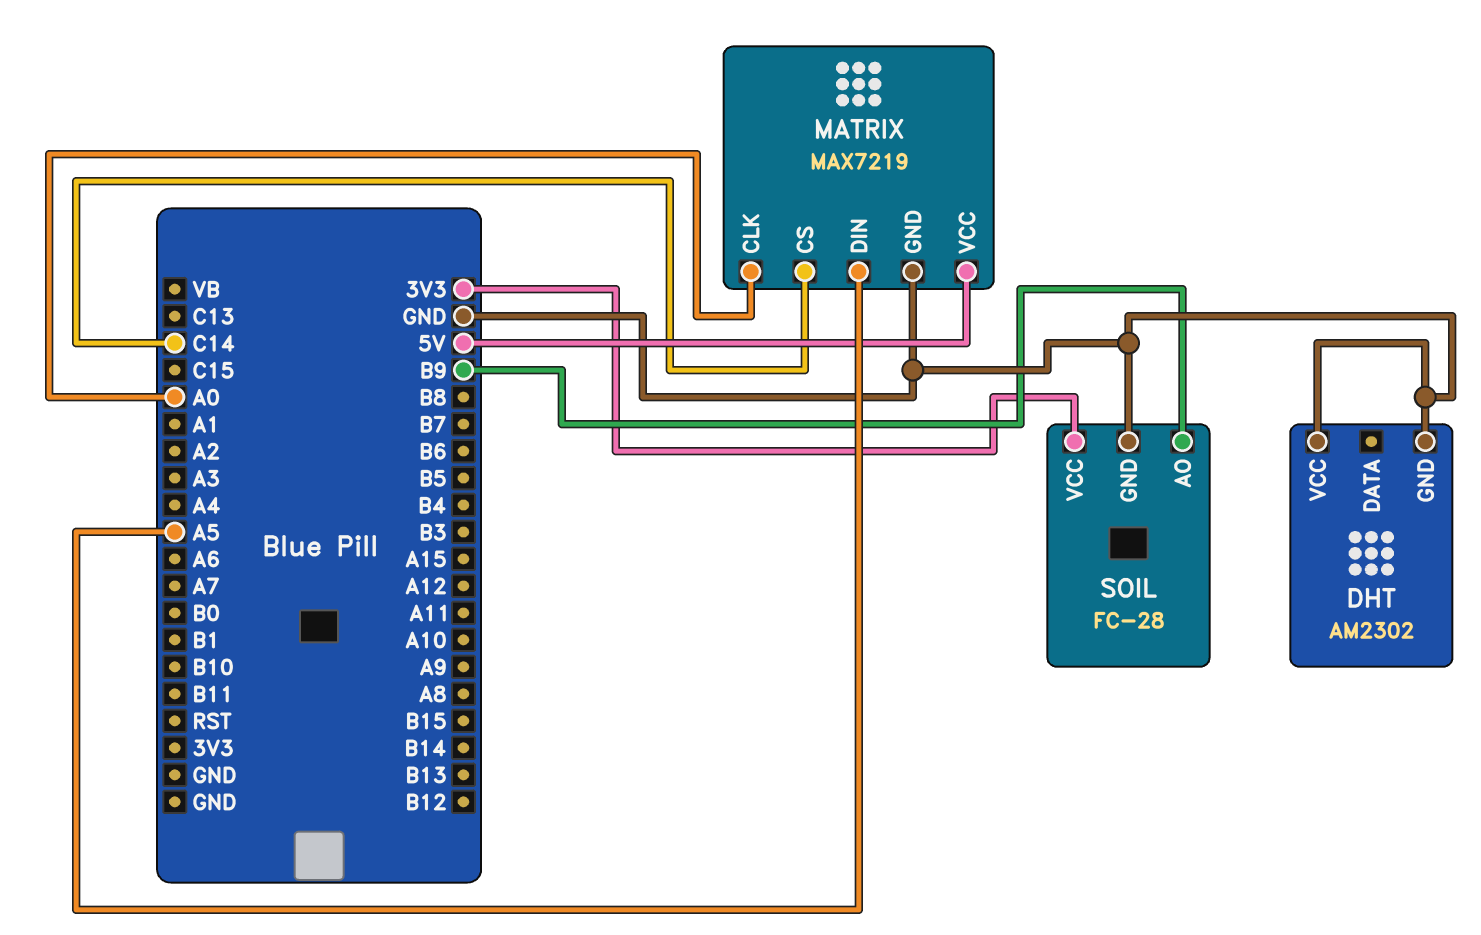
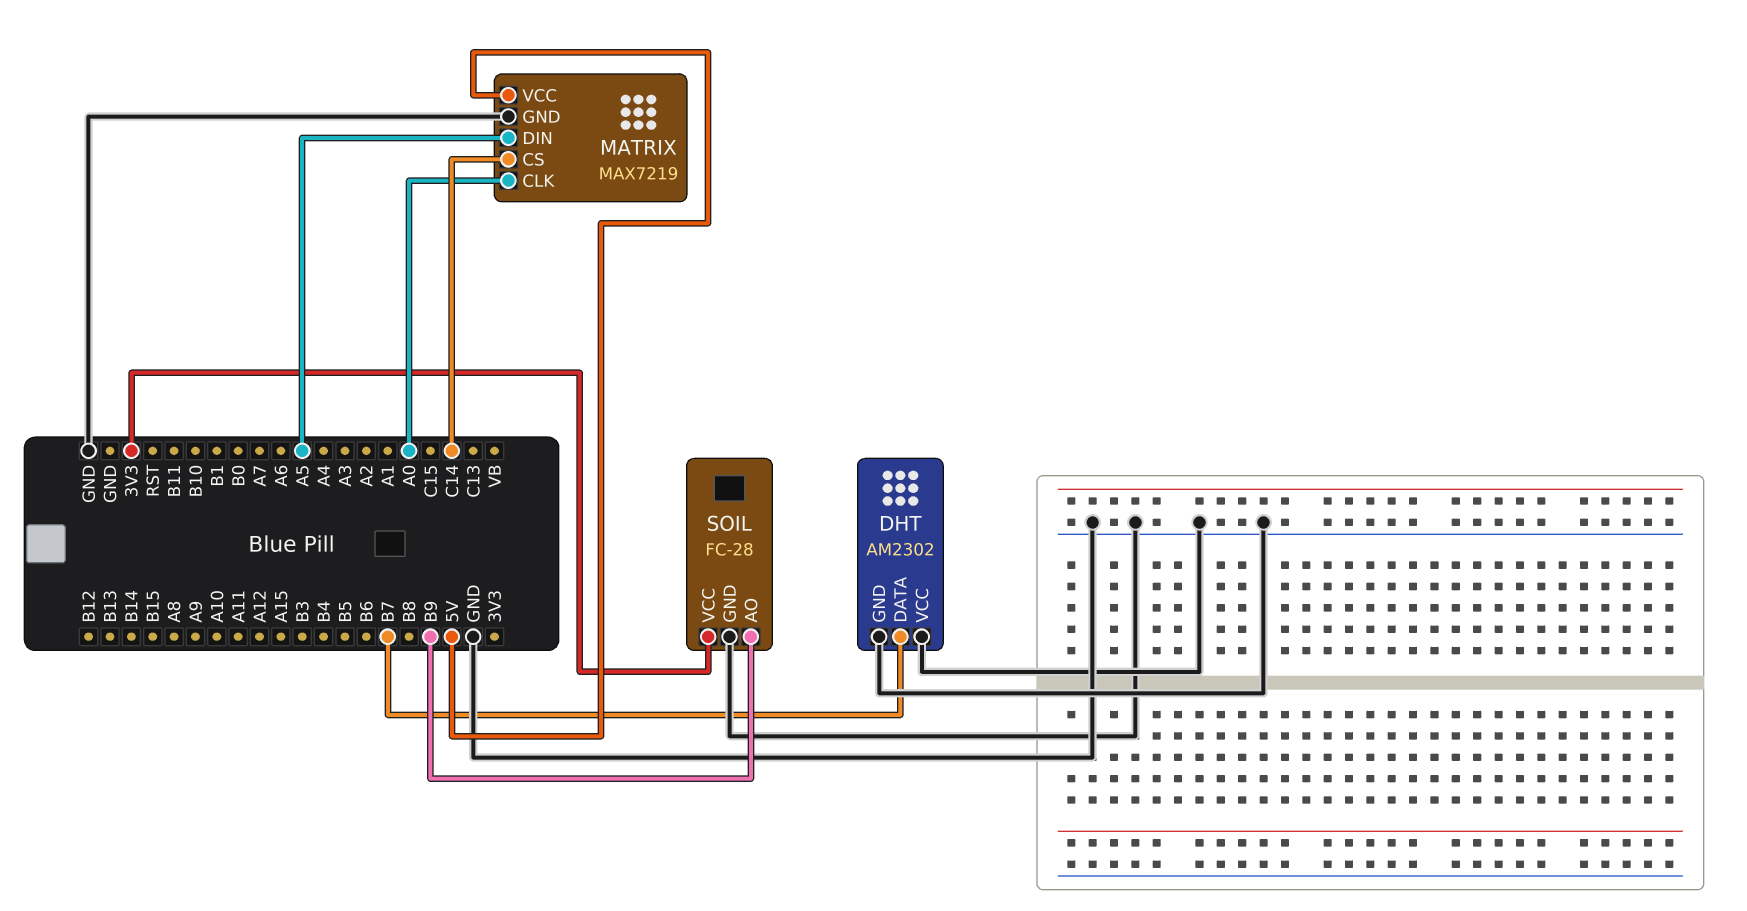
DHT pin DATA: none -> B7

